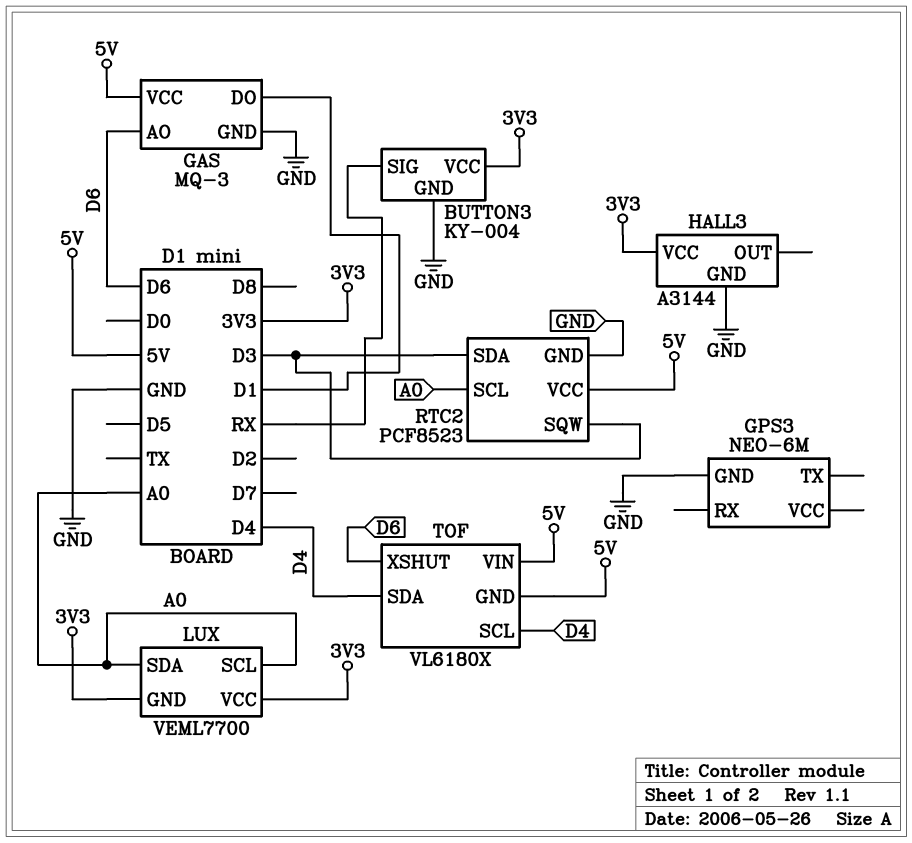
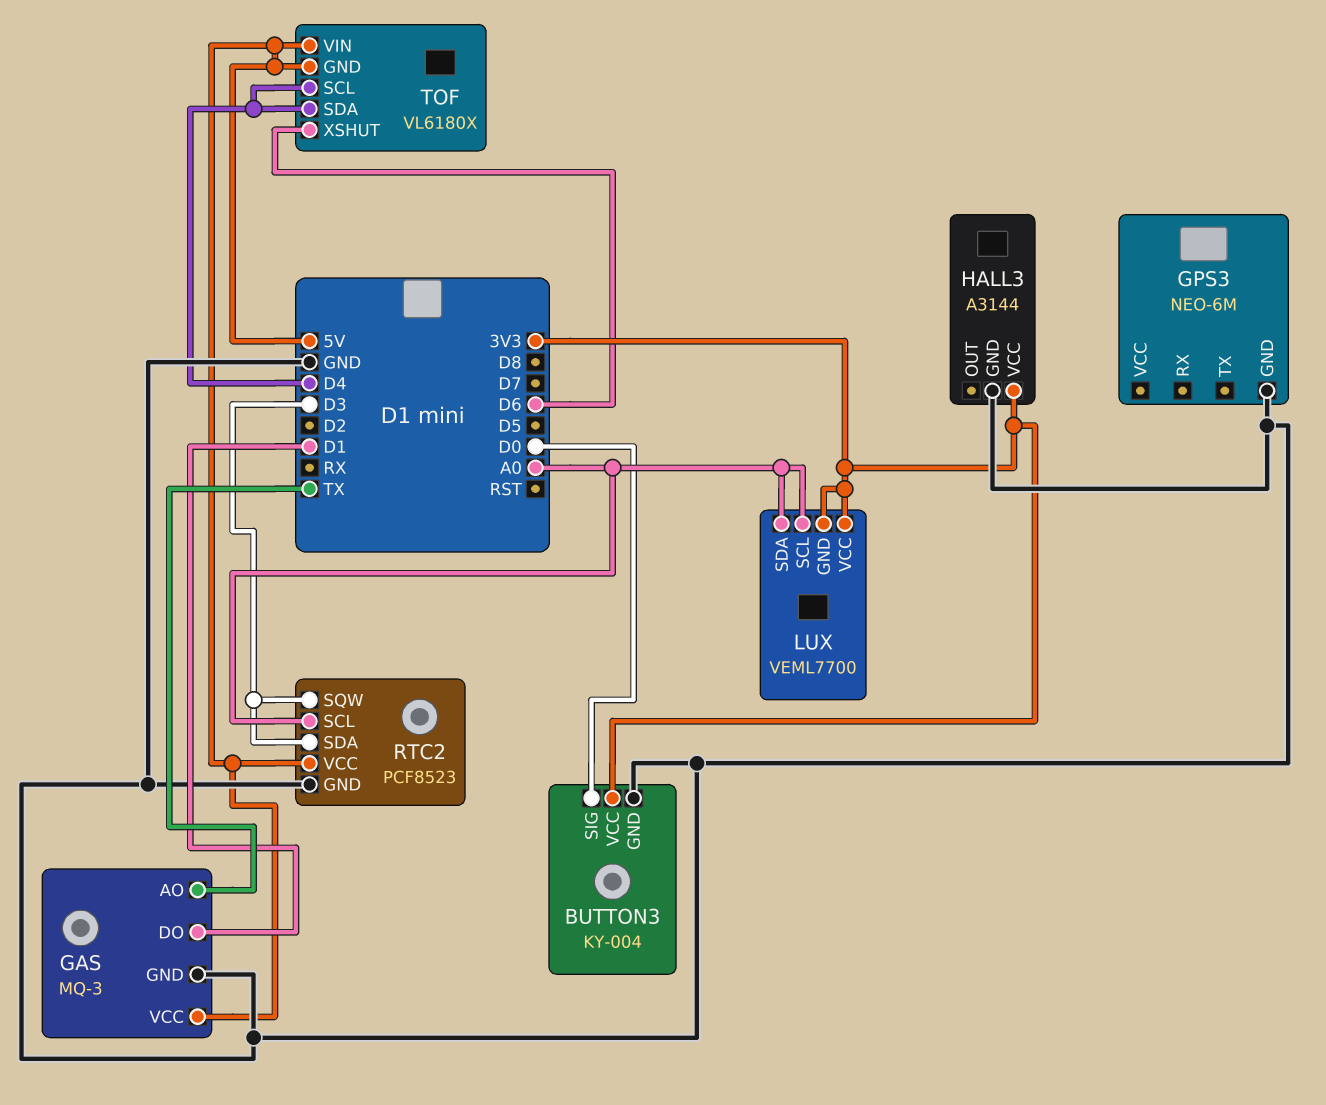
BUTTON3 pin SIG: RX -> D0
GAS pin AO: D6 -> TX

